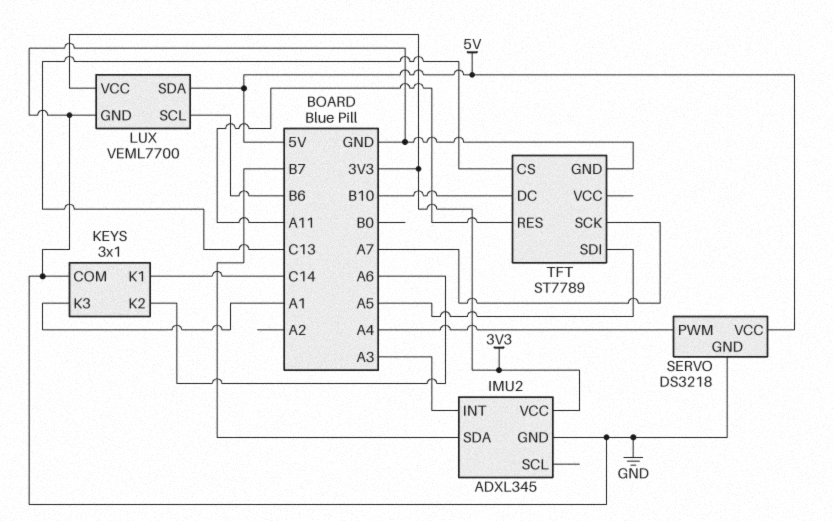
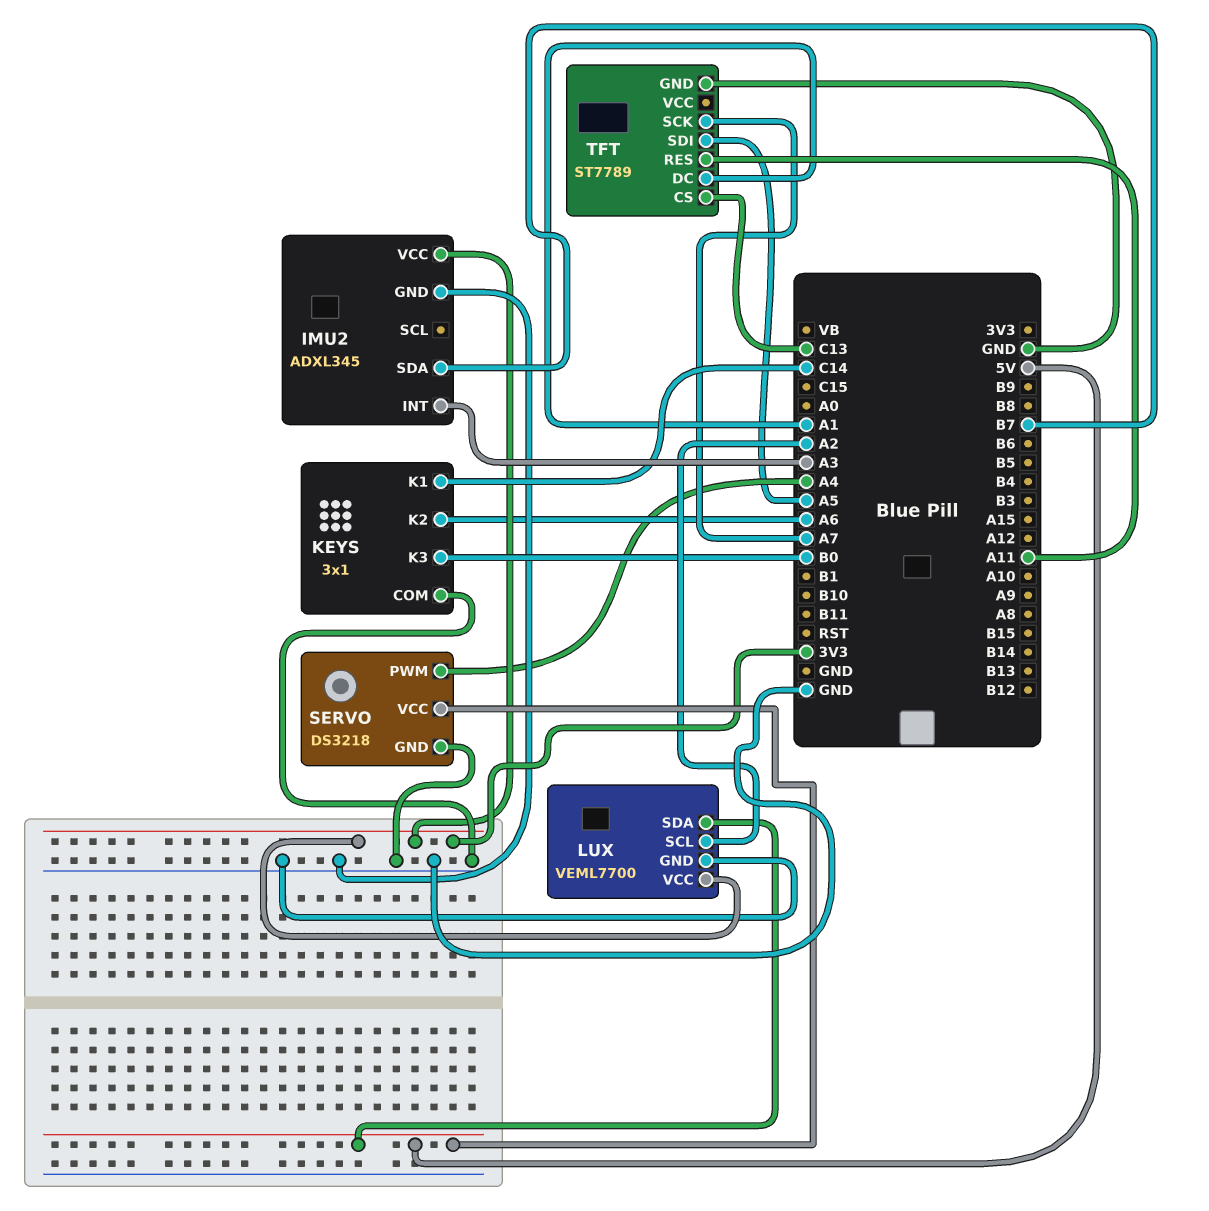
KEYS pin K3: A1 -> B0
LUX pin SCL: B6 -> A2
TFT pin DC: B10 -> A1

